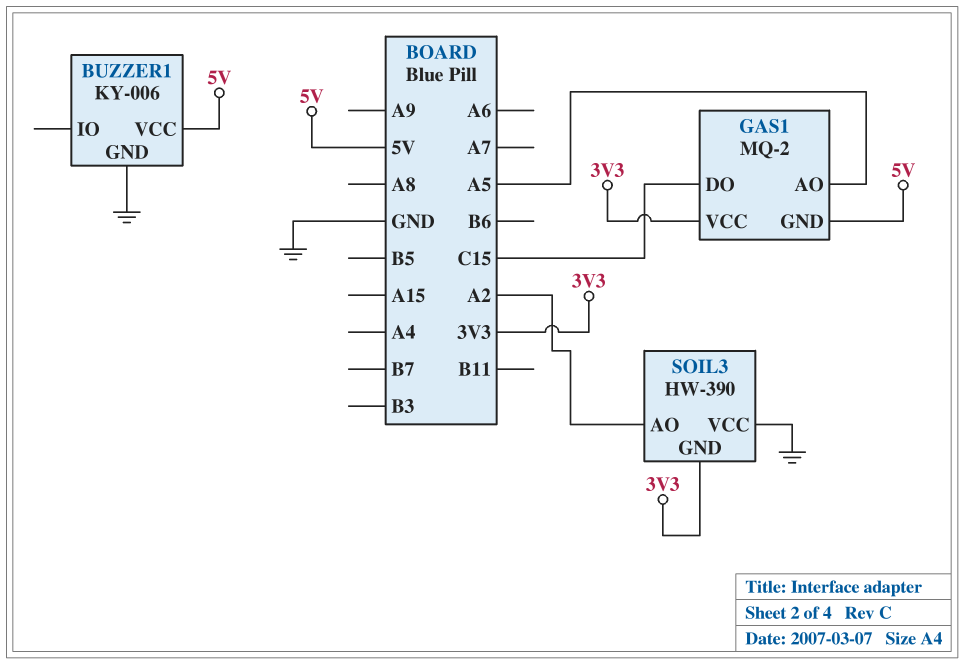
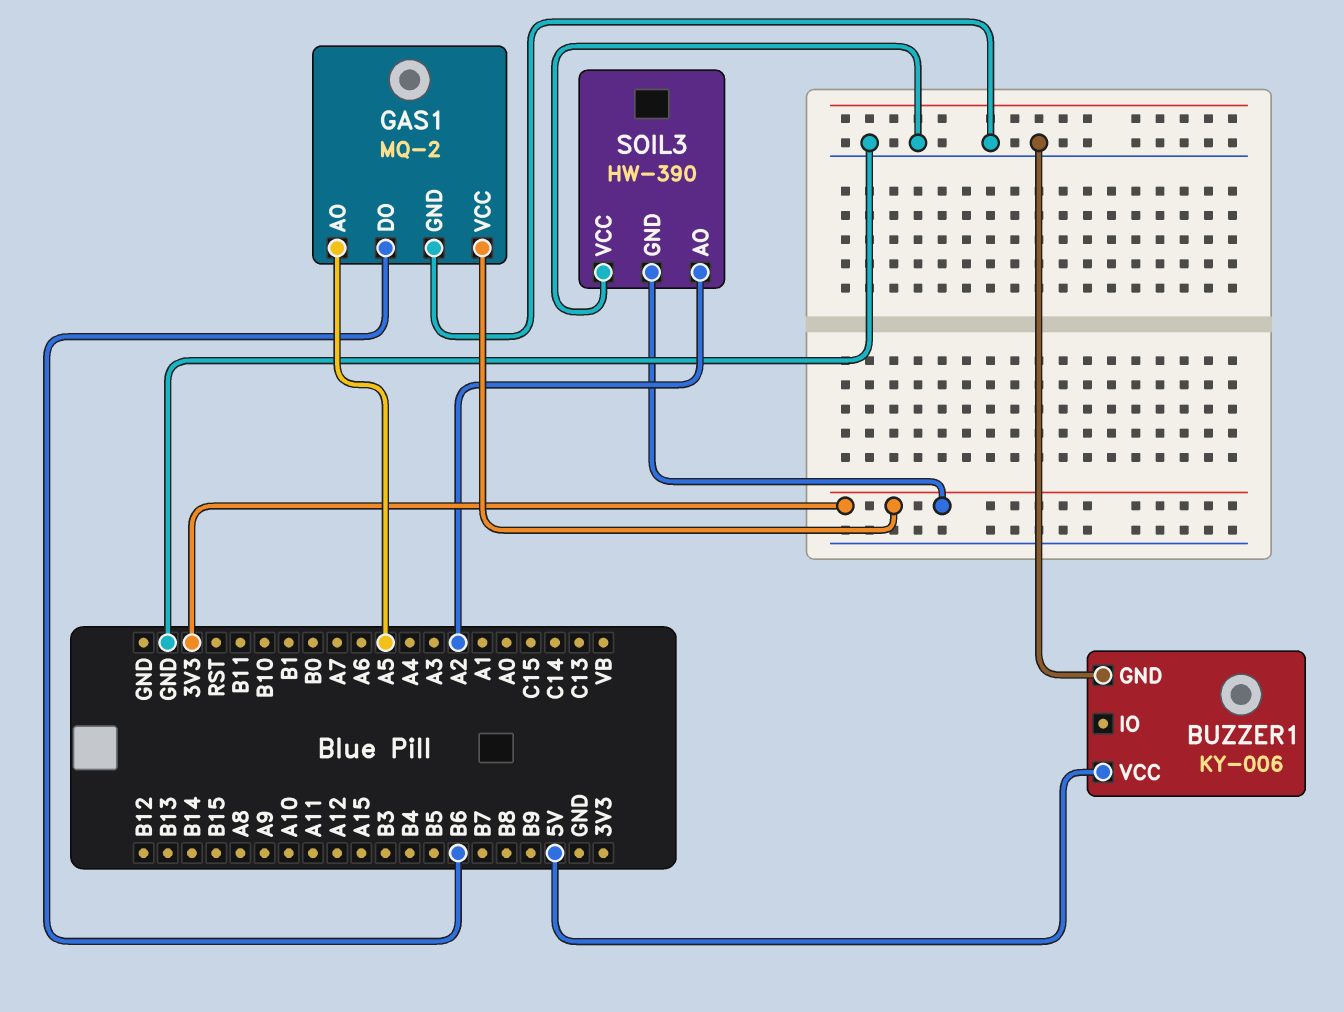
GAS1 pin DO: C15 -> B6
GAS1 pin GND: 5V -> GND

